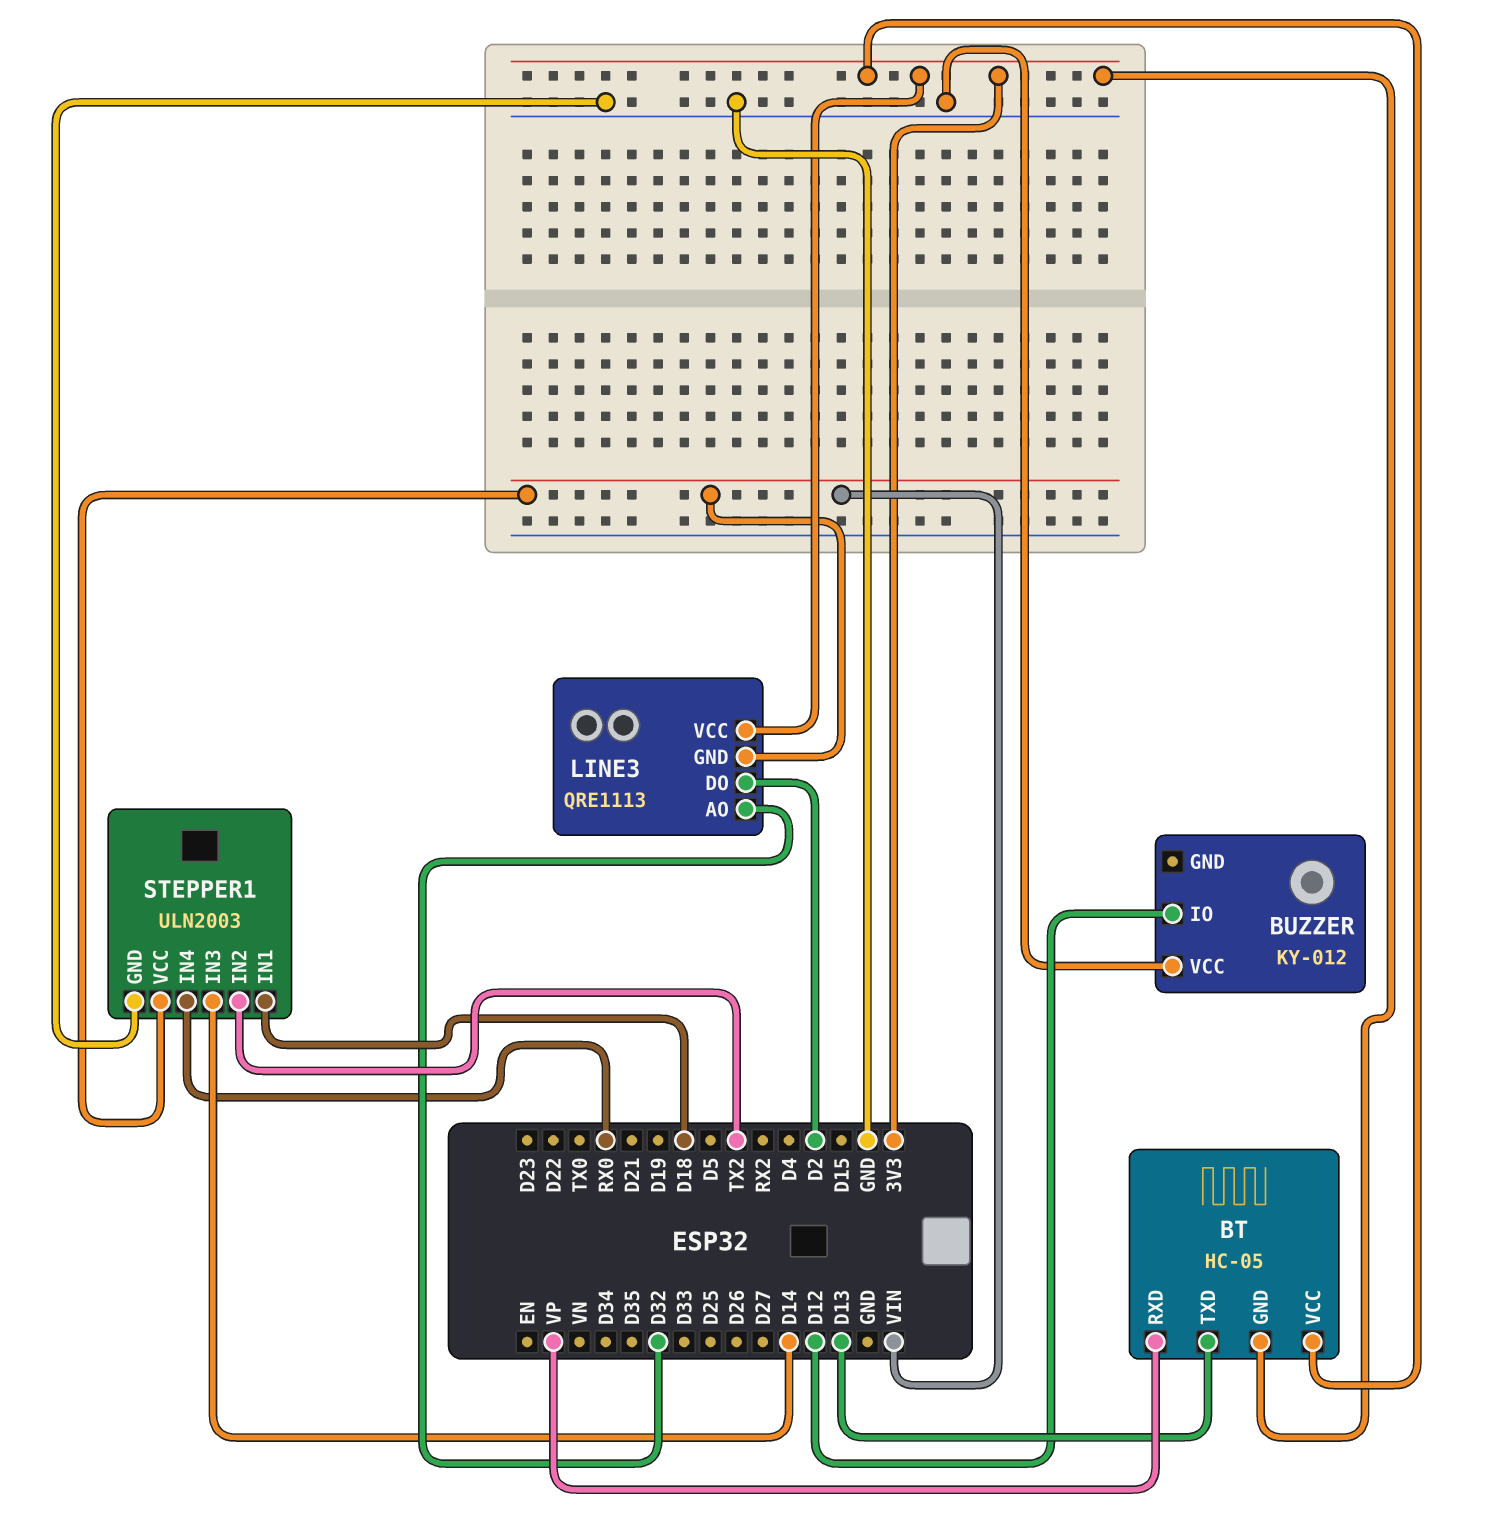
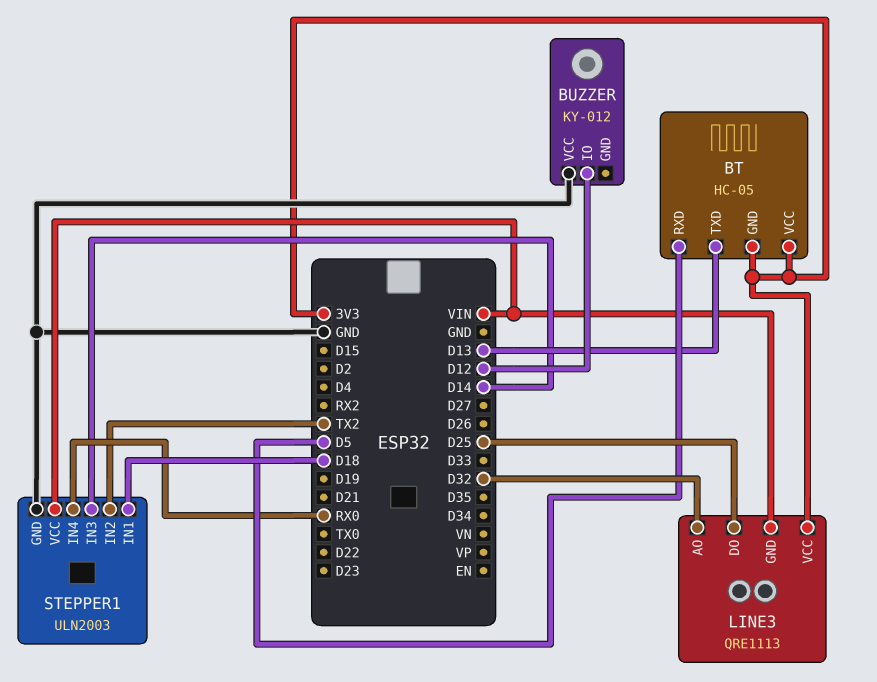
BT pin RXD: VP -> D5
LINE3 pin DO: D2 -> D25

